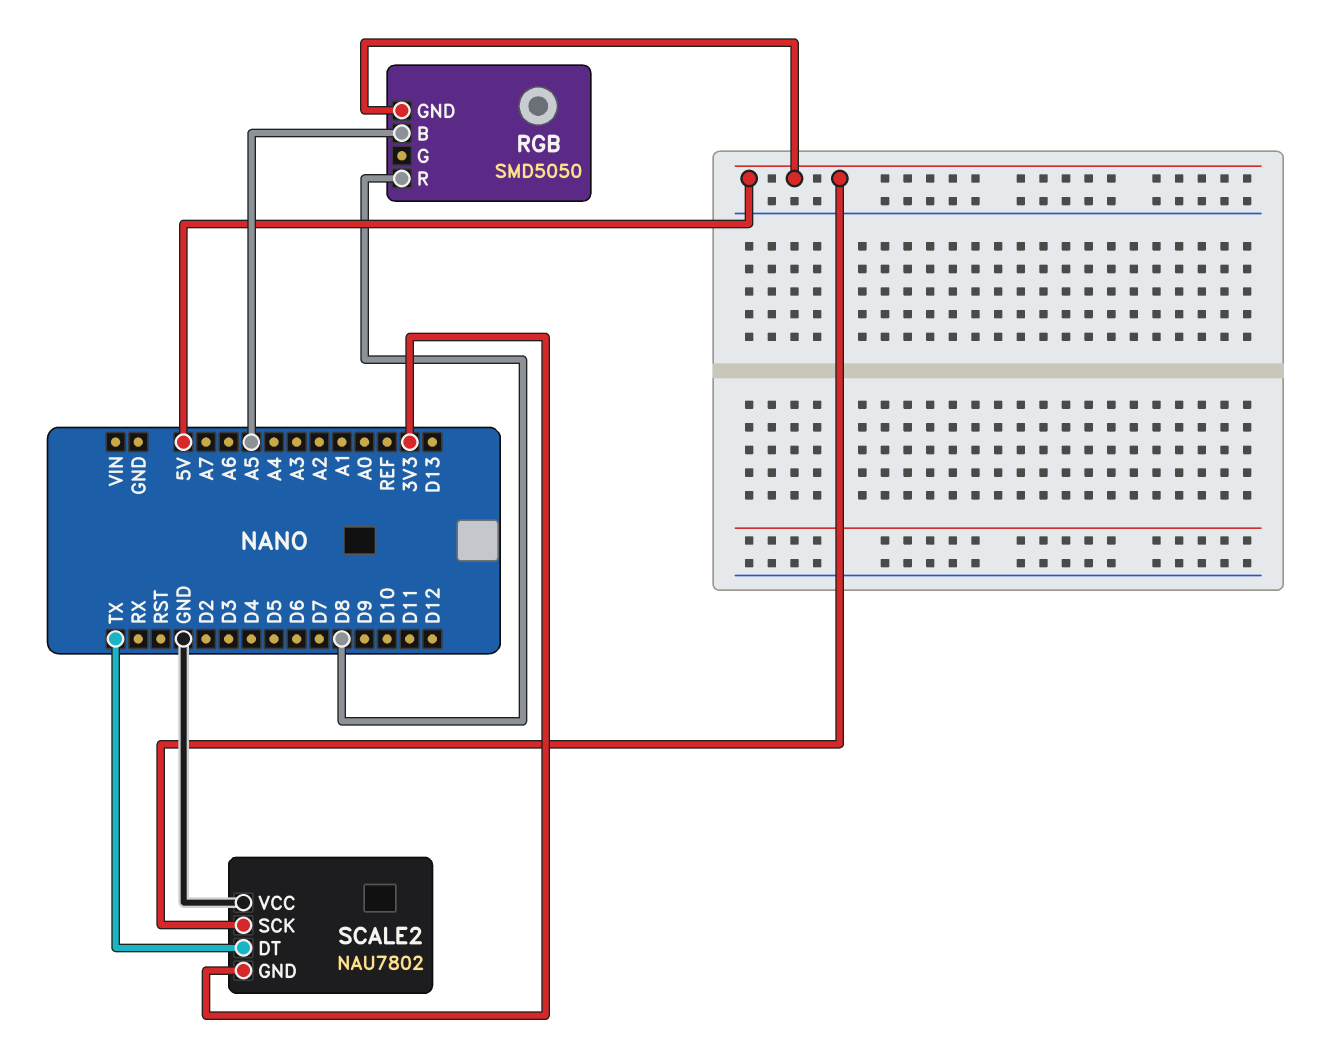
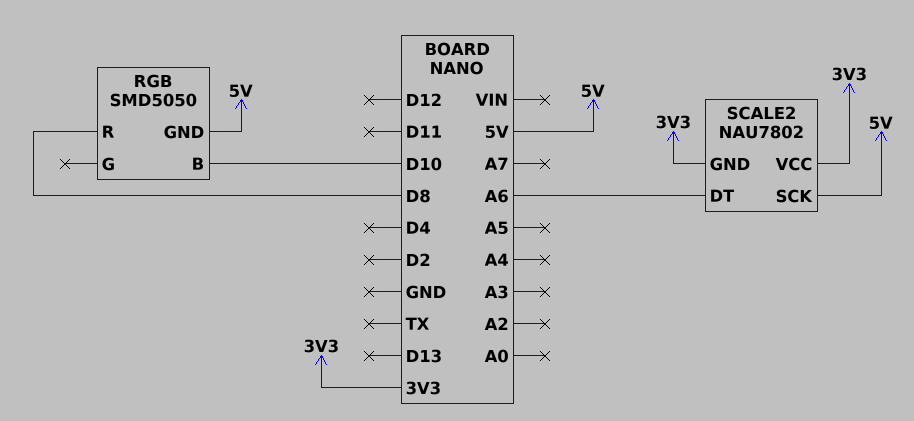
RGB pin B: A5 -> D10
SCALE2 pin DT: TX -> A6
SCALE2 pin VCC: GND -> 3V3

